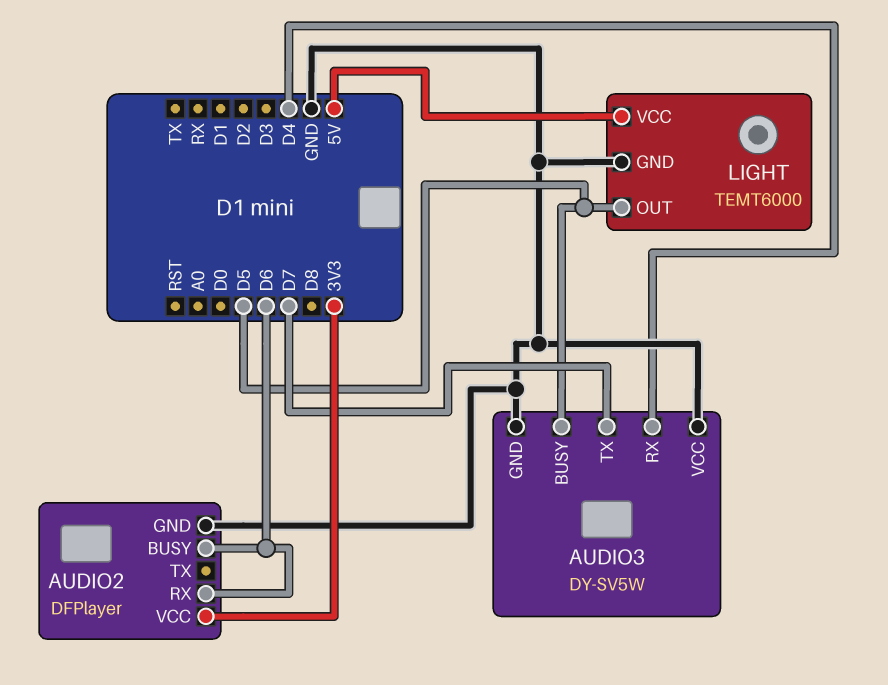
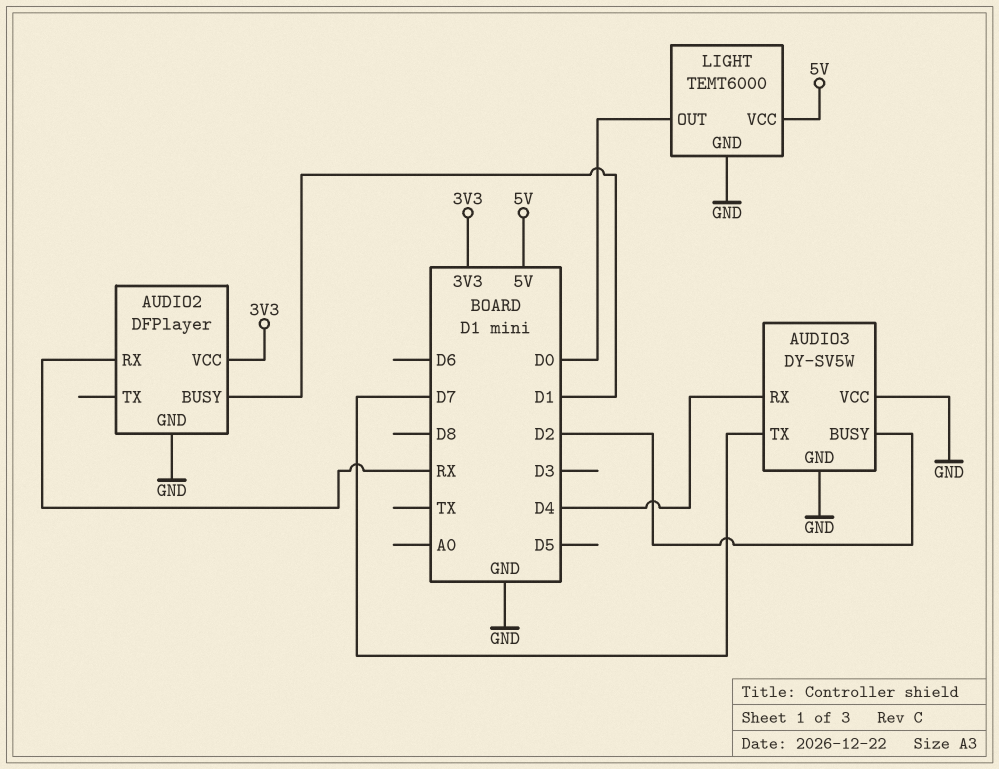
AUDIO2 pin BUSY: D6 -> D1
AUDIO2 pin RX: D6 -> RX
AUDIO3 pin BUSY: D5 -> D2
LIGHT pin OUT: D5 -> D0

